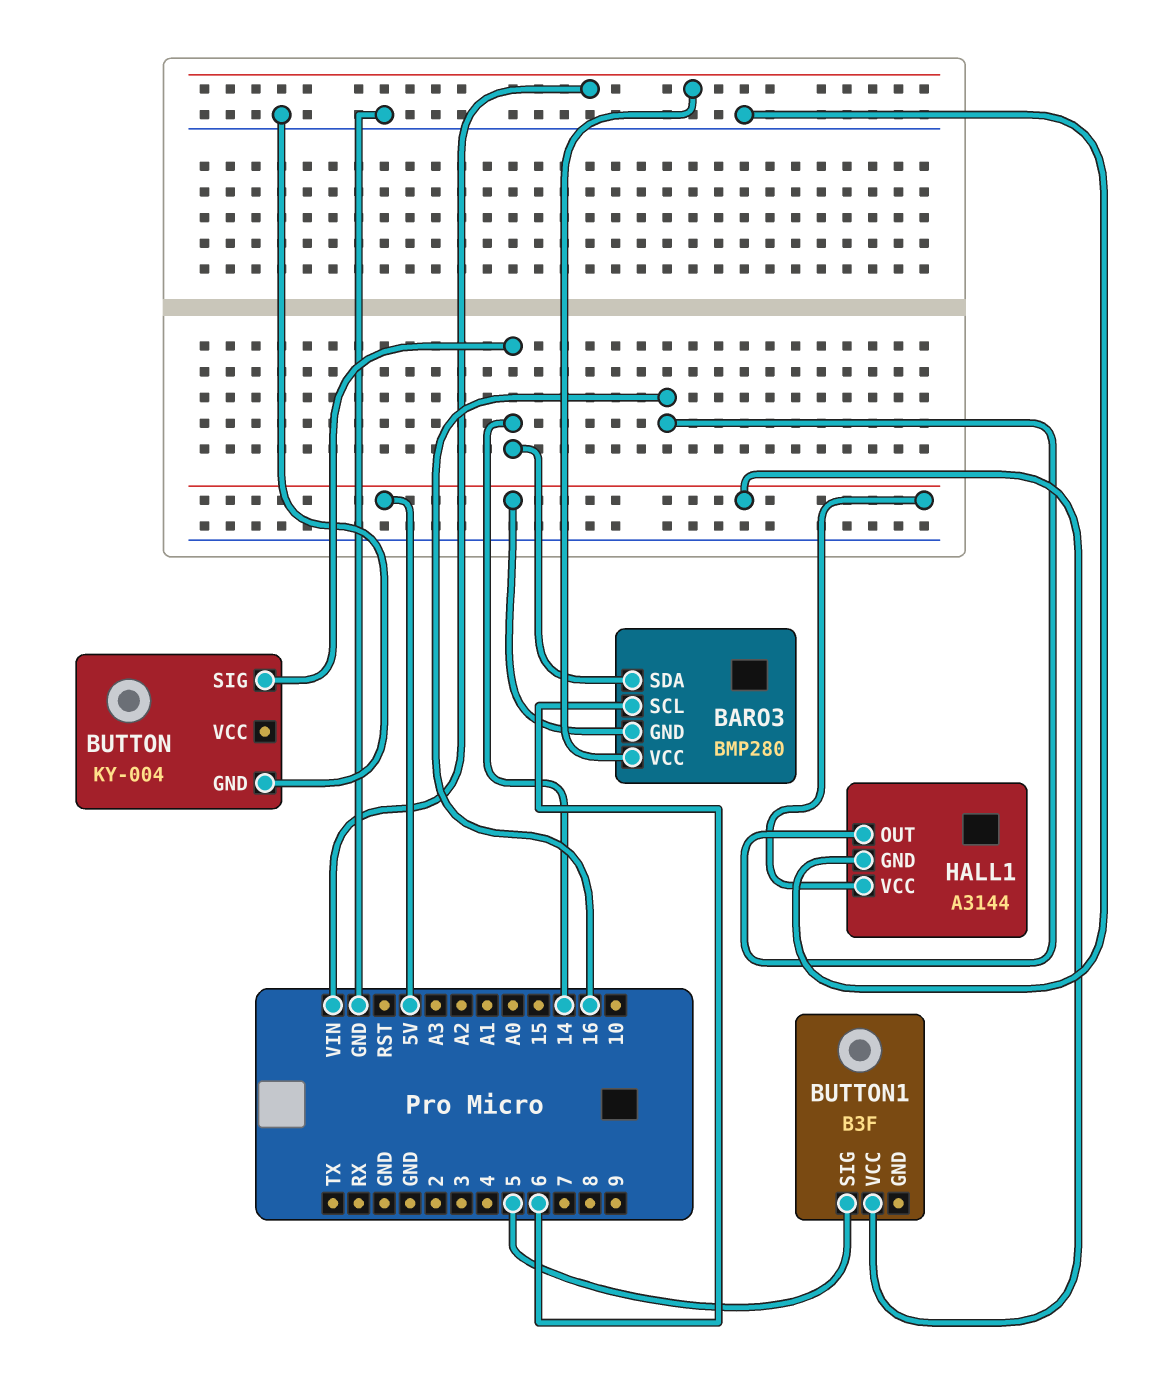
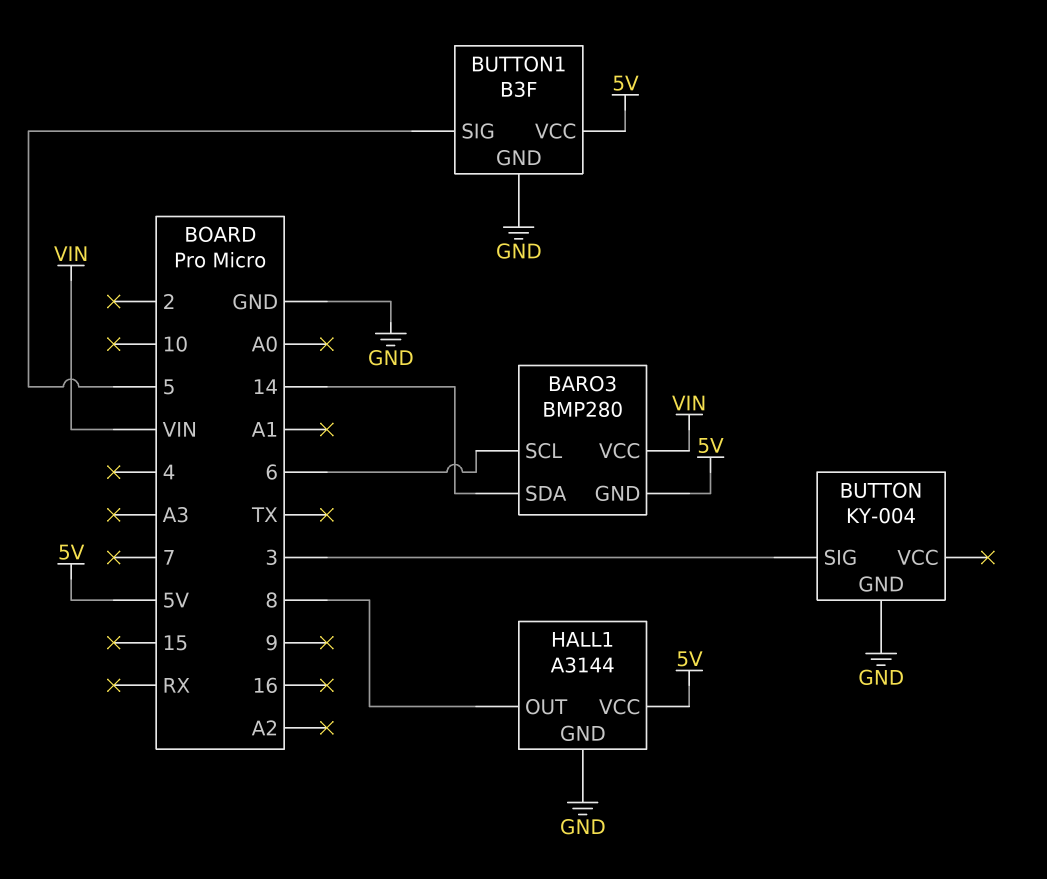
BUTTON pin SIG: 14 -> 3
BUTTON1 pin GND: none -> GND
HALL1 pin OUT: 16 -> 8

